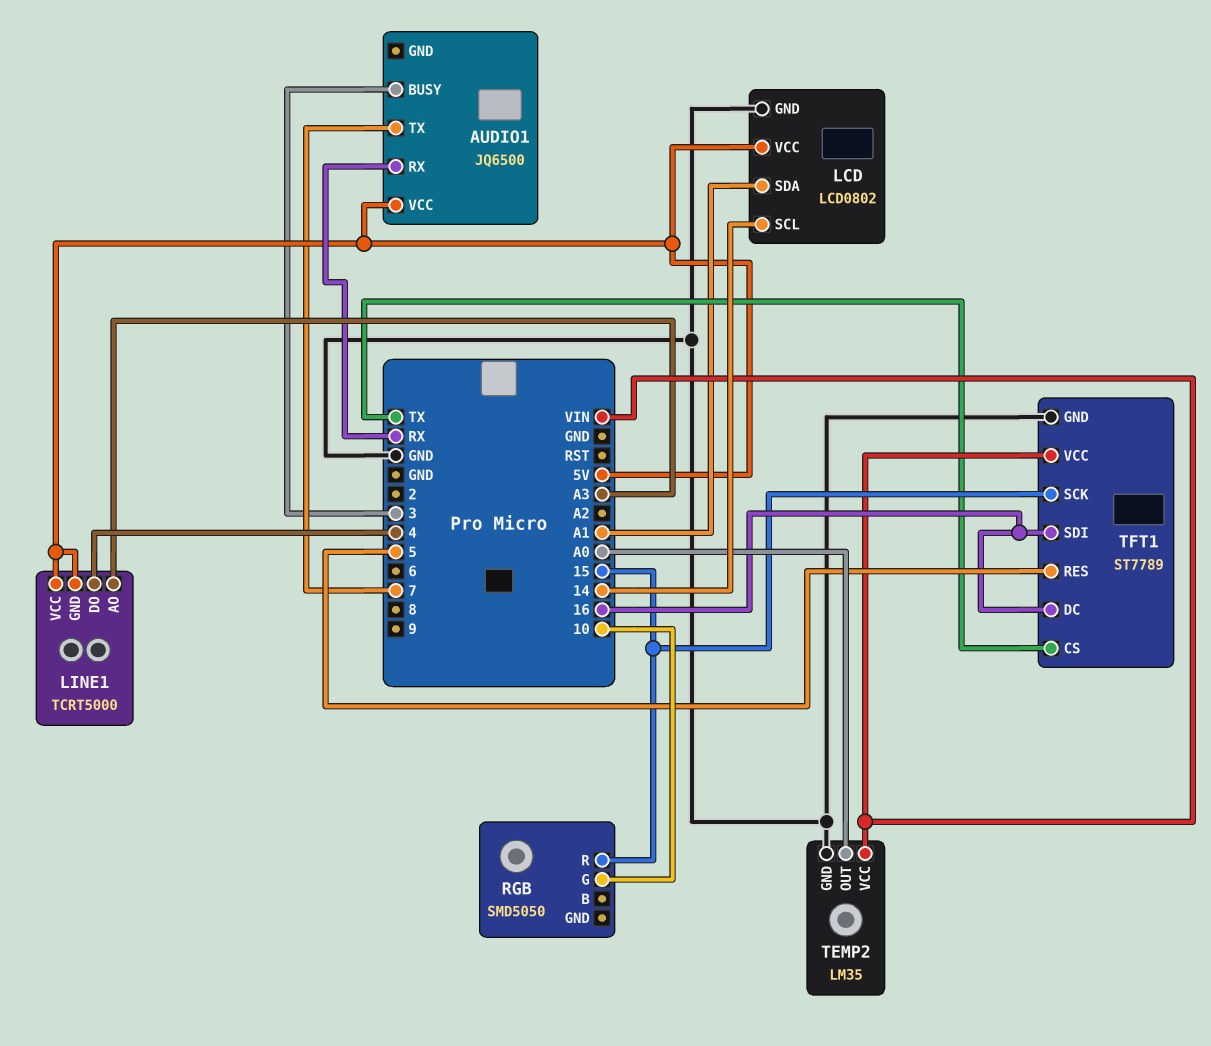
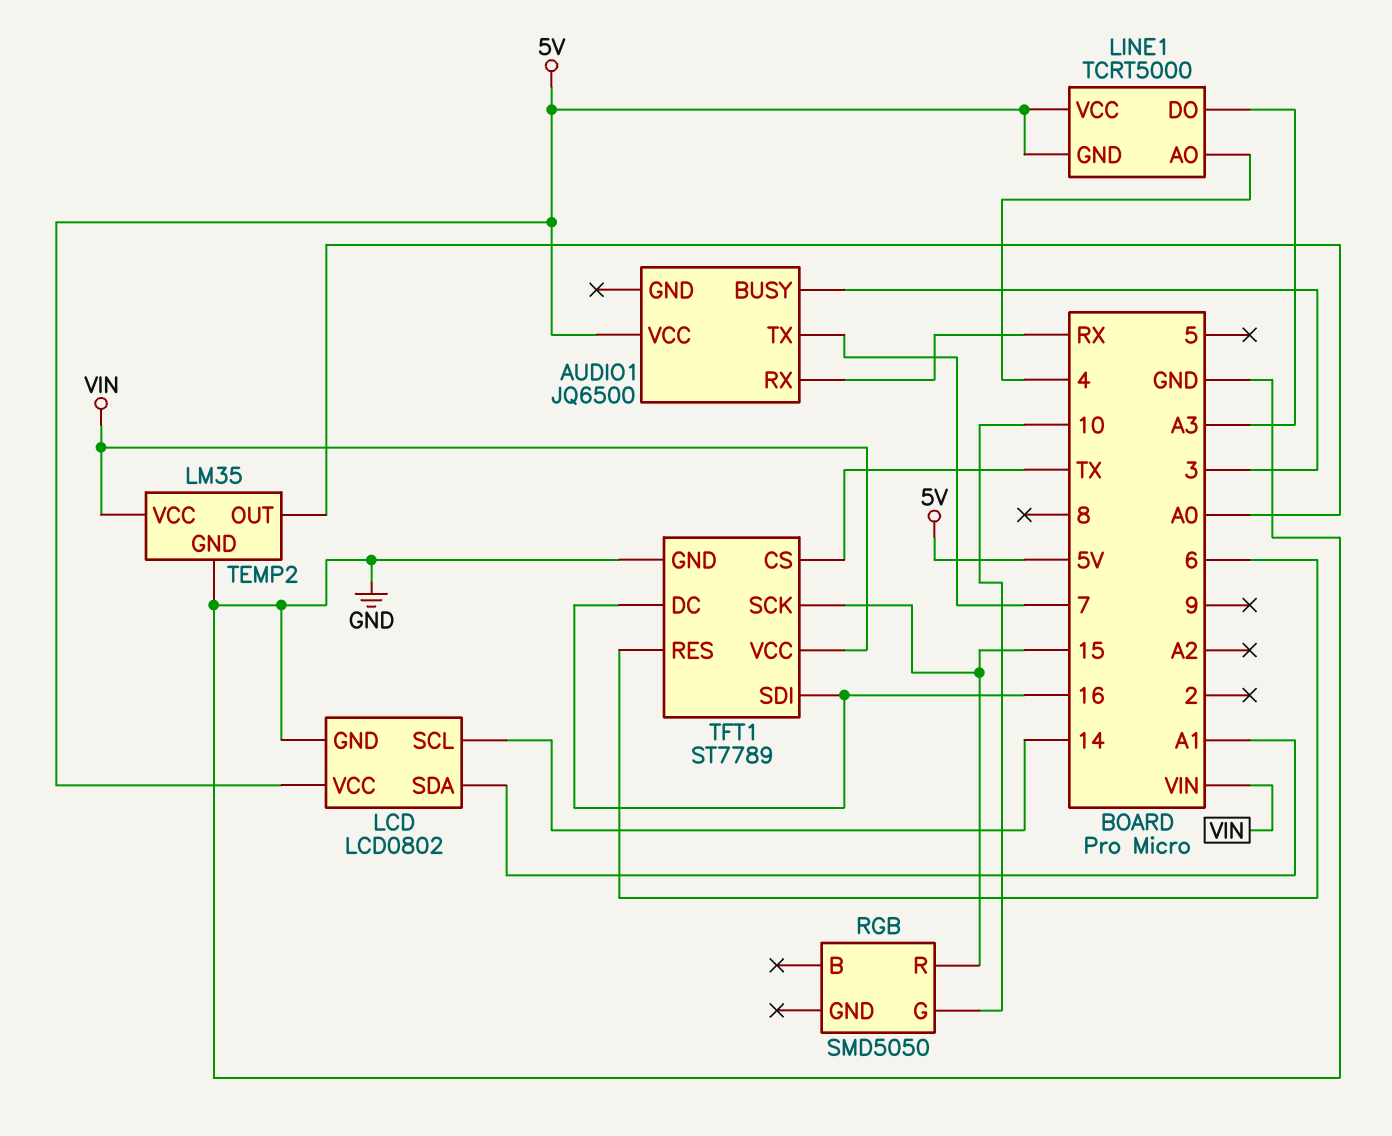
LINE1 pin AO: A3 -> 4
LINE1 pin DO: 4 -> A3
TFT1 pin RES: 5 -> 6

